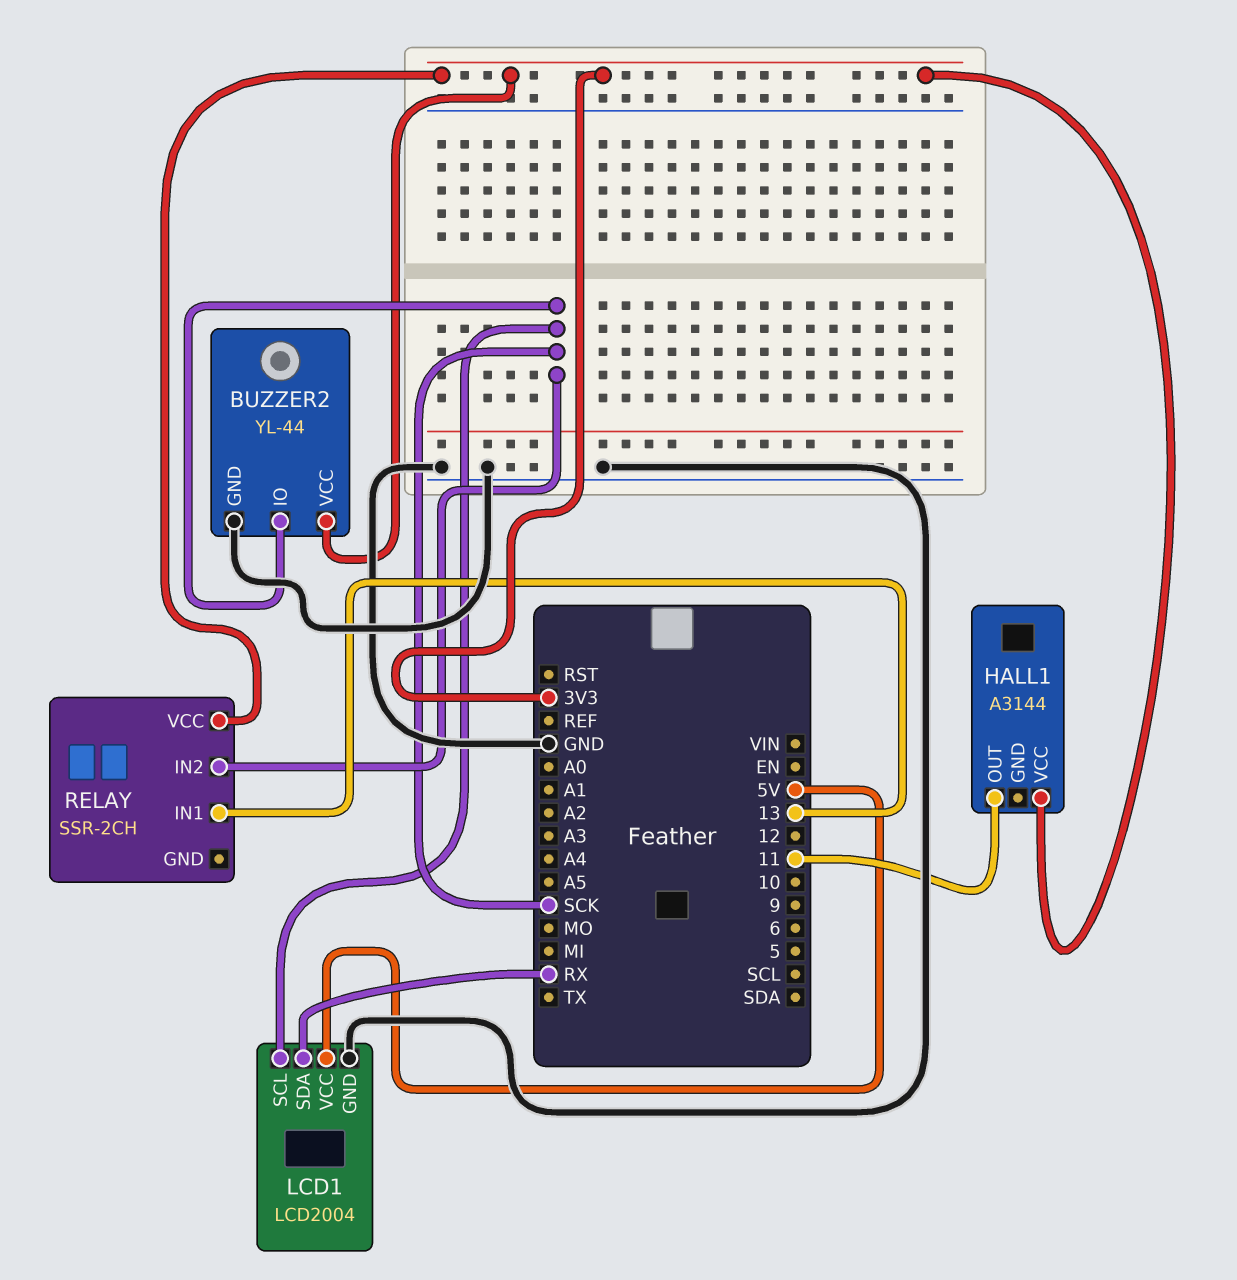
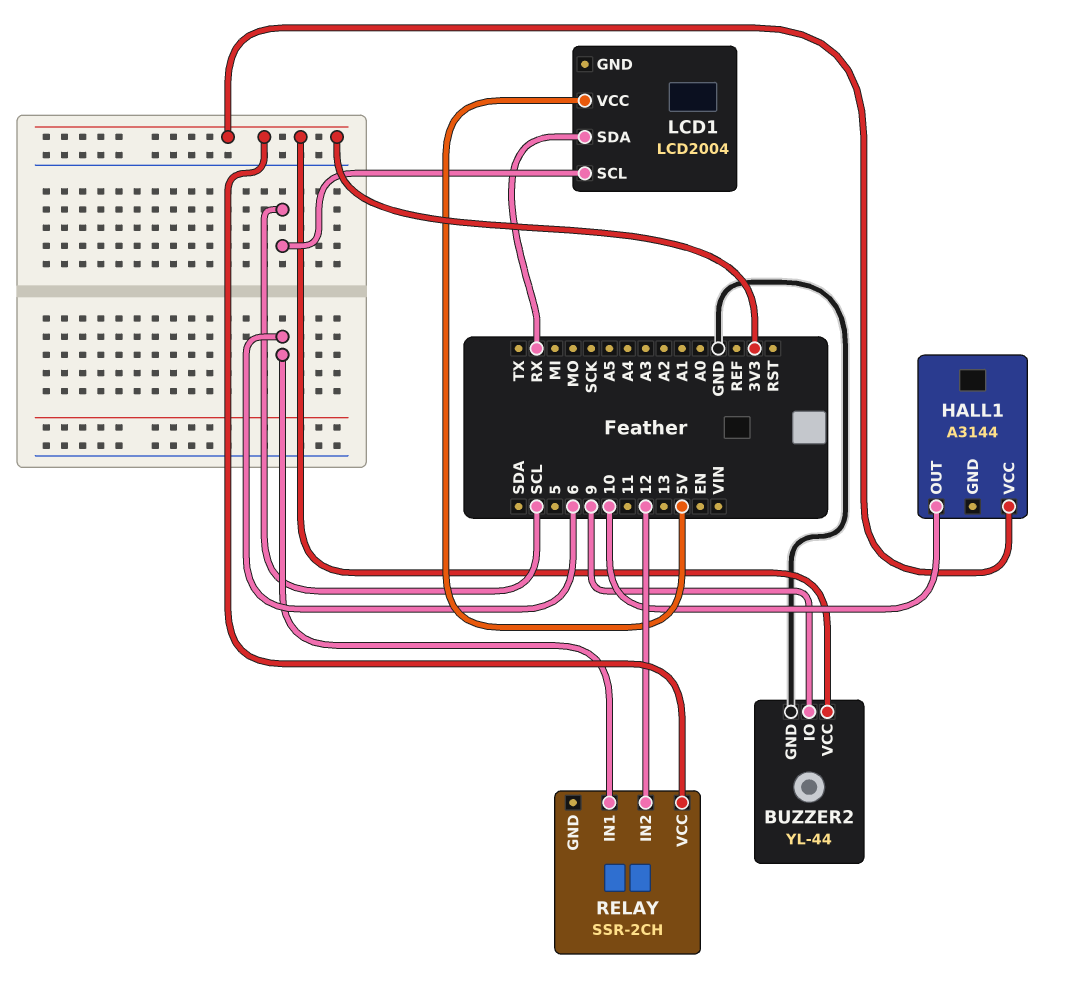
BUZZER2 pin IO: SCK -> 9
HALL1 pin OUT: 11 -> 10
LCD1 pin GND: GND -> none
LCD1 pin SCL: SCK -> SCL
RELAY pin IN1: 13 -> 6
RELAY pin IN2: SCK -> 12

